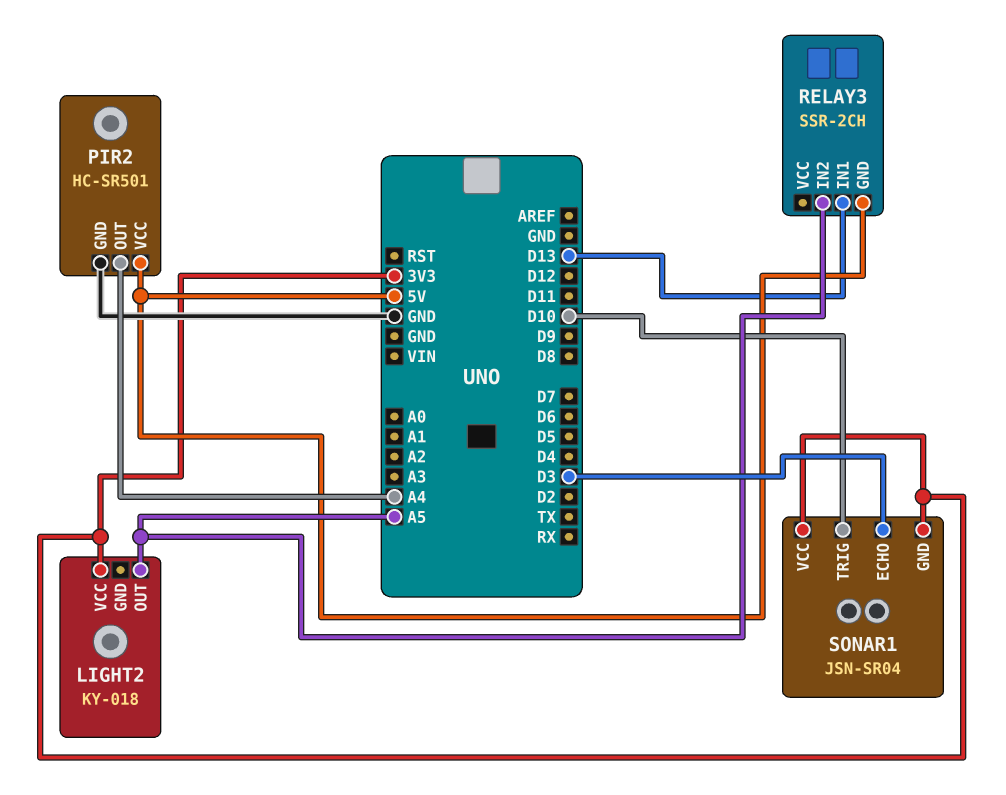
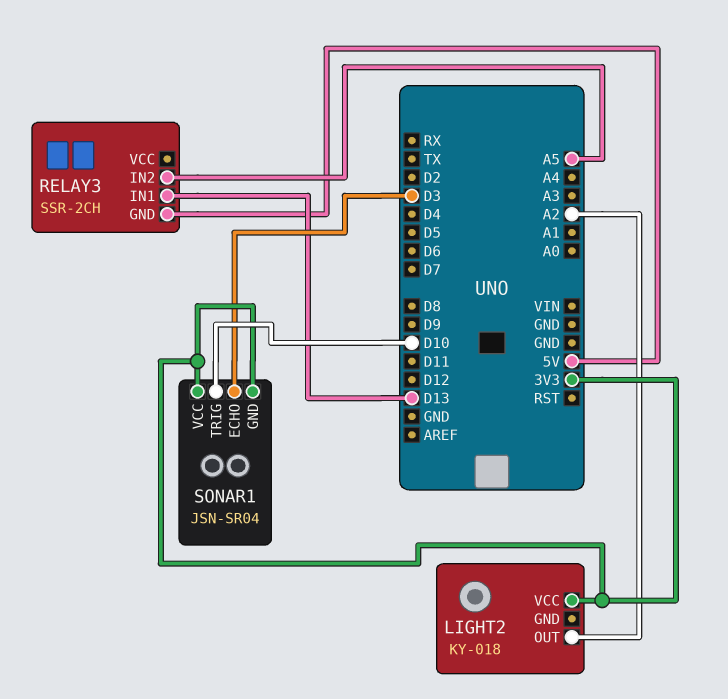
LIGHT2 pin OUT: A5 -> A2
PIR2: HC-SR501 -> none
PIR2 pin GND: GND -> none
PIR2 pin OUT: A4 -> none
PIR2 pin VCC: 5V -> none

